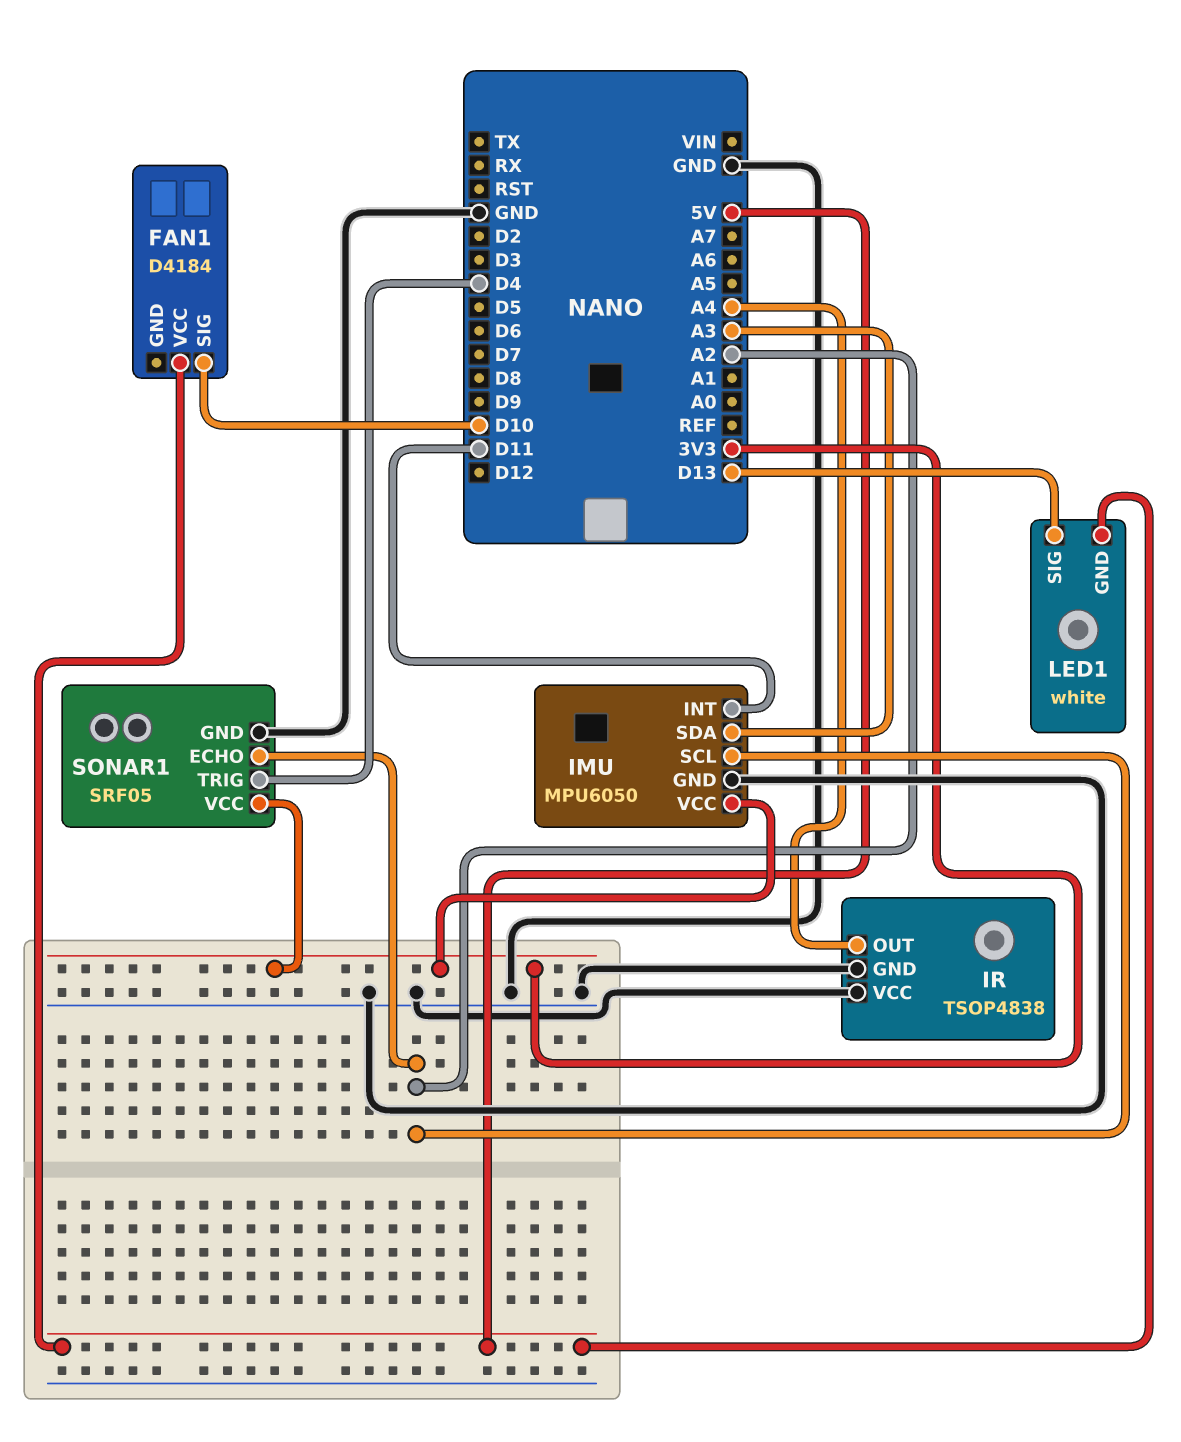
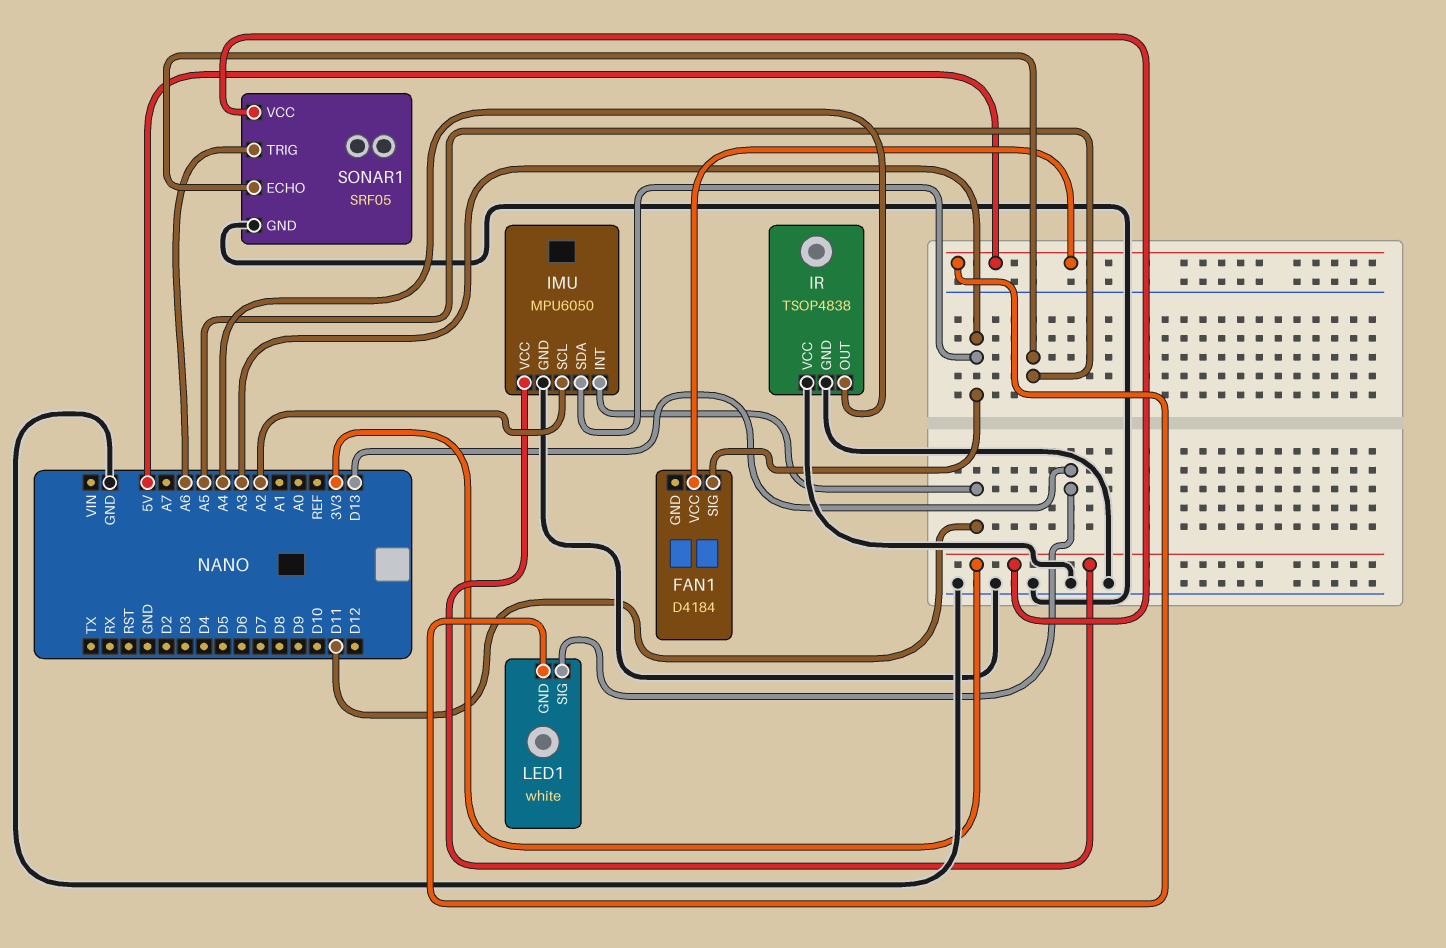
FAN1 pin SIG: D10 -> A3
SONAR1 pin ECHO: A2 -> A5
SONAR1 pin TRIG: D4 -> A6

